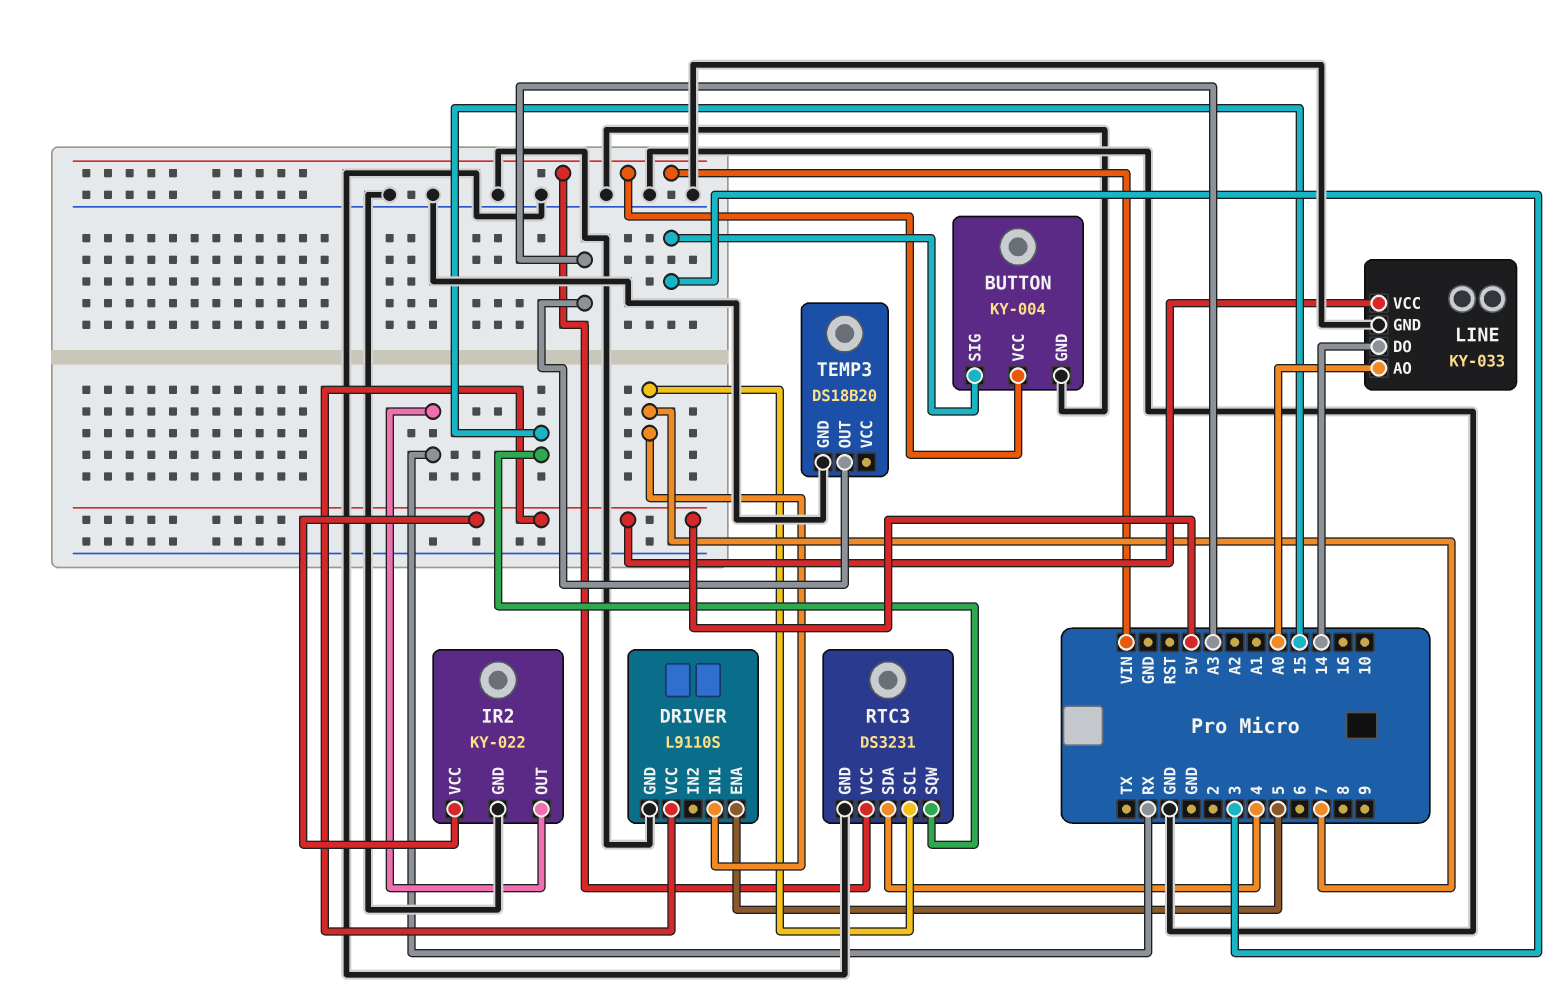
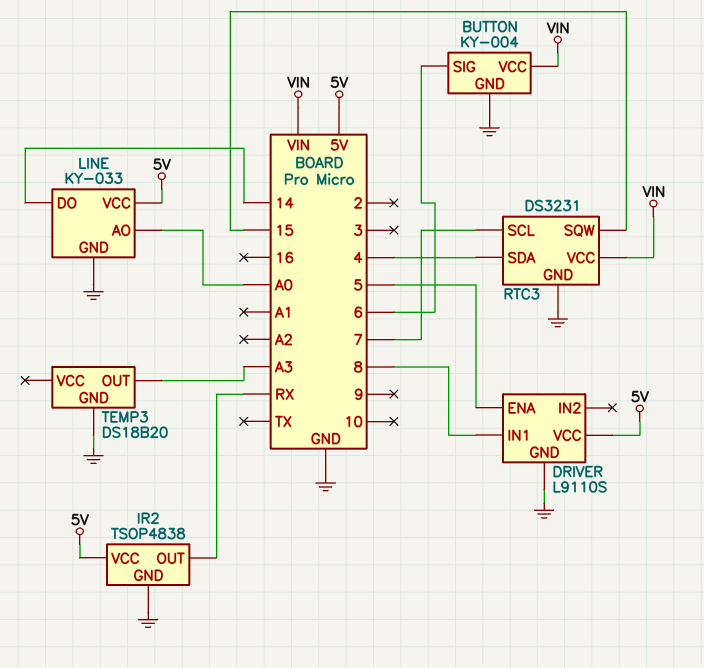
BUTTON pin SIG: 3 -> 6
DRIVER pin IN1: 7 -> 8
IR2: KY-022 -> TSOP4838

